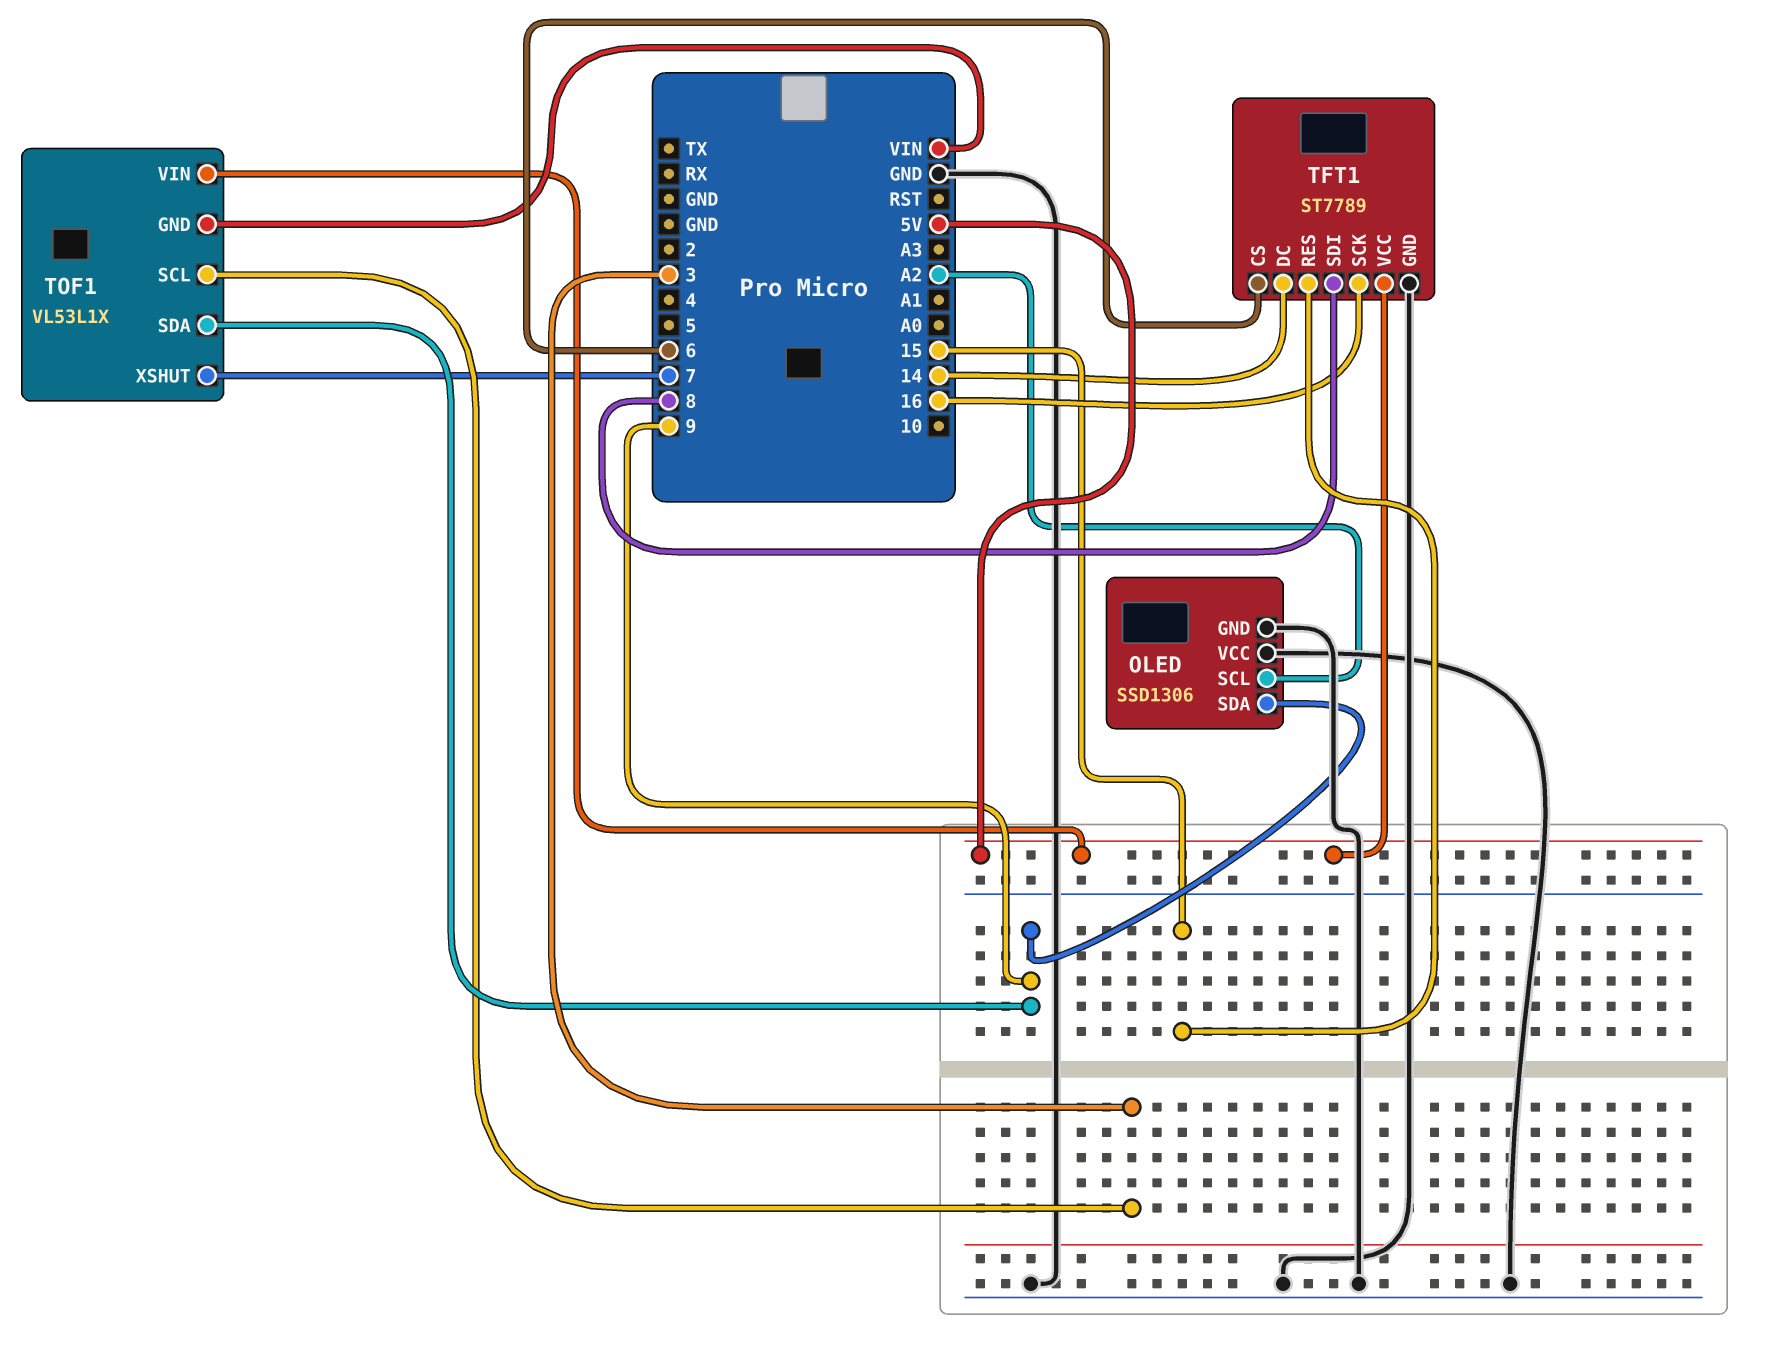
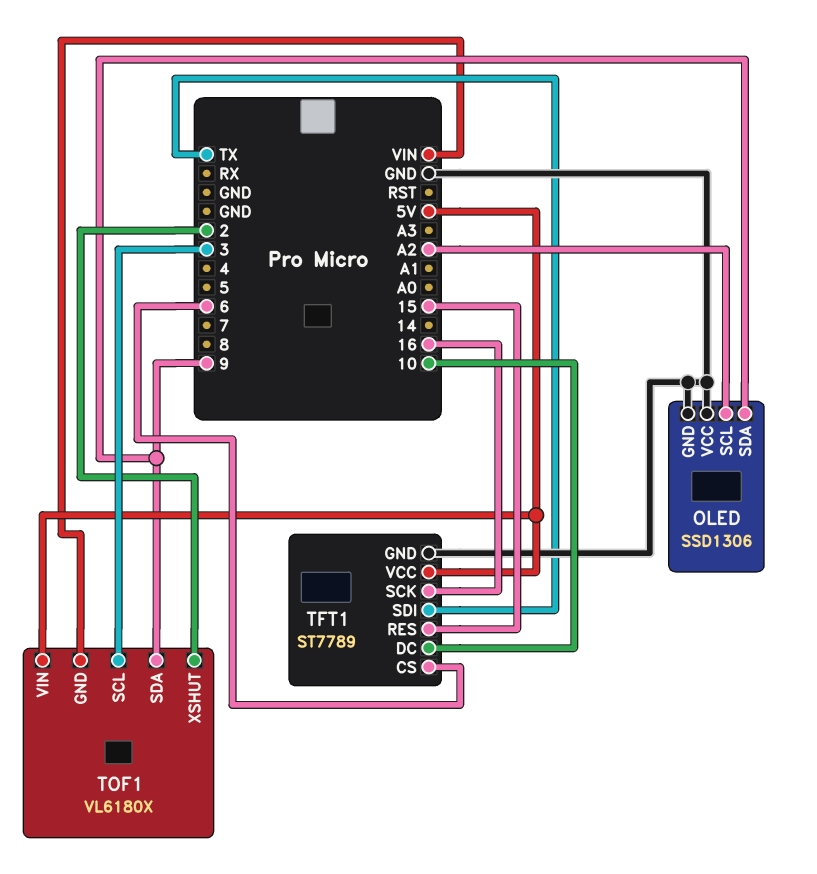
TFT1 pin DC: 14 -> 10
TFT1 pin SDI: 8 -> TX
TOF1: VL53L1X -> VL6180X
TOF1 pin XSHUT: 7 -> 2

